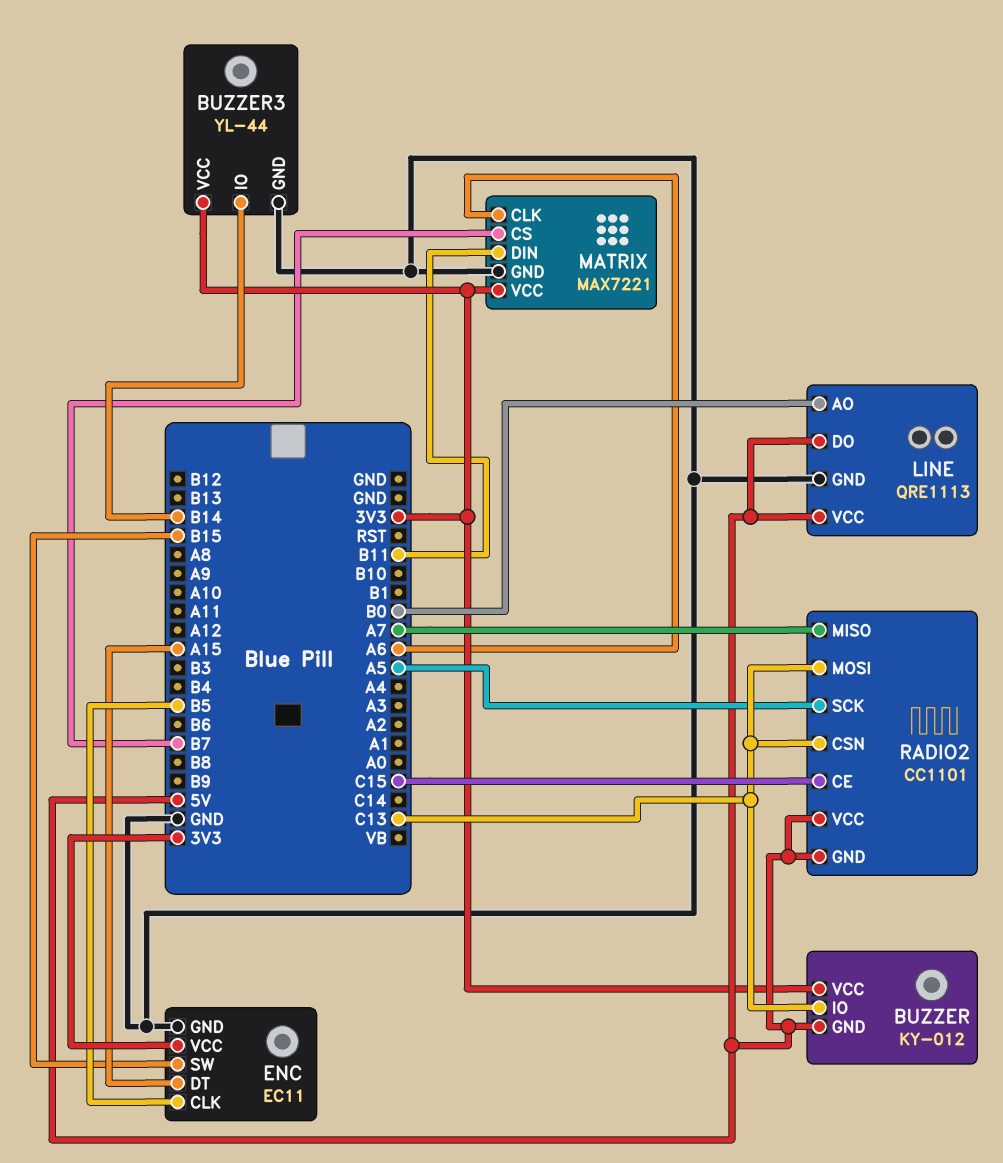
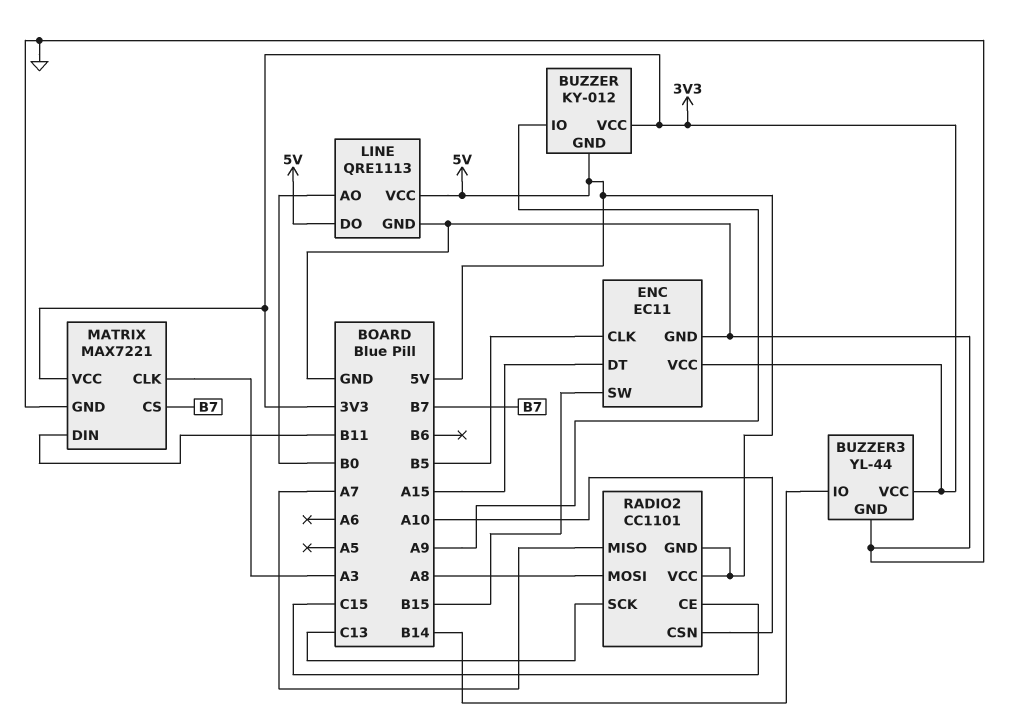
BUZZER pin IO: C13 -> A9
MATRIX pin CLK: A6 -> A3
RADIO2 pin CSN: C13 -> A10
RADIO2 pin MOSI: C13 -> A8
RADIO2 pin SCK: A5 -> C13

